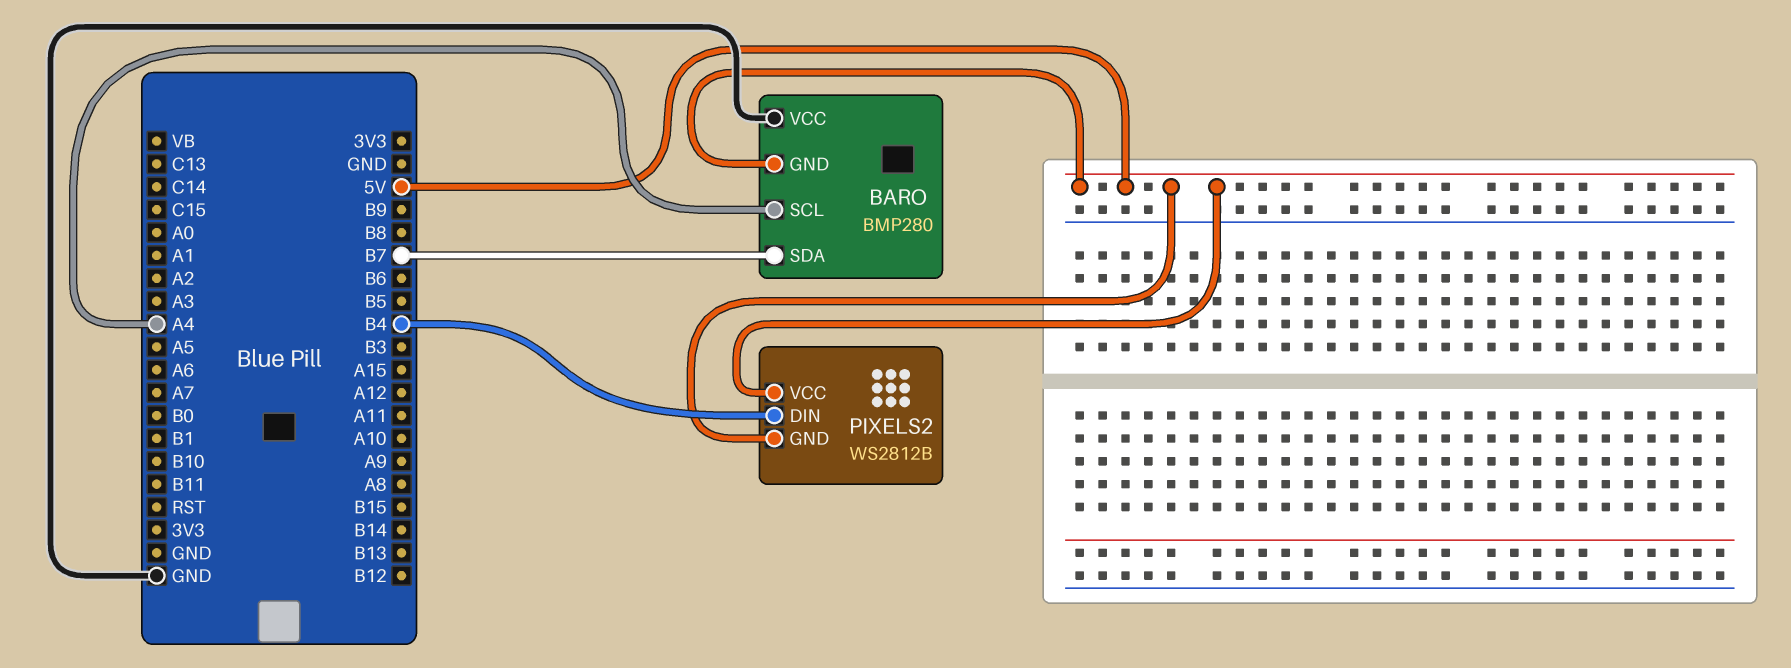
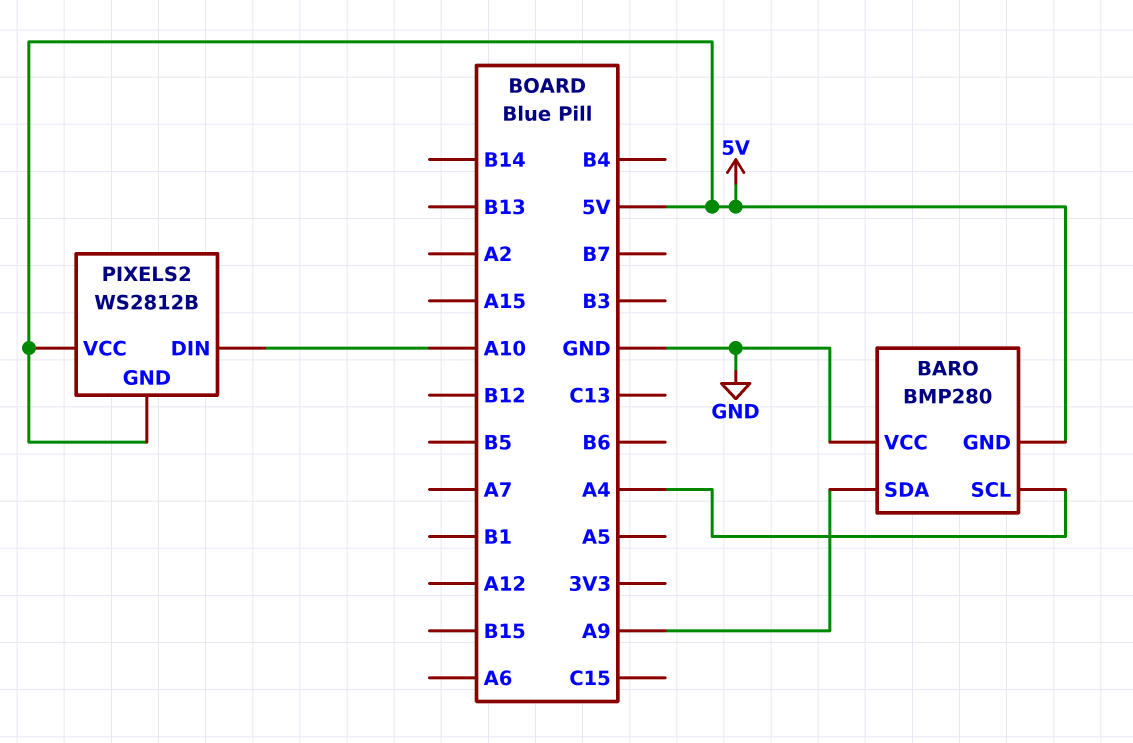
BARO pin SDA: B7 -> A9
PIXELS2 pin DIN: B4 -> A10

